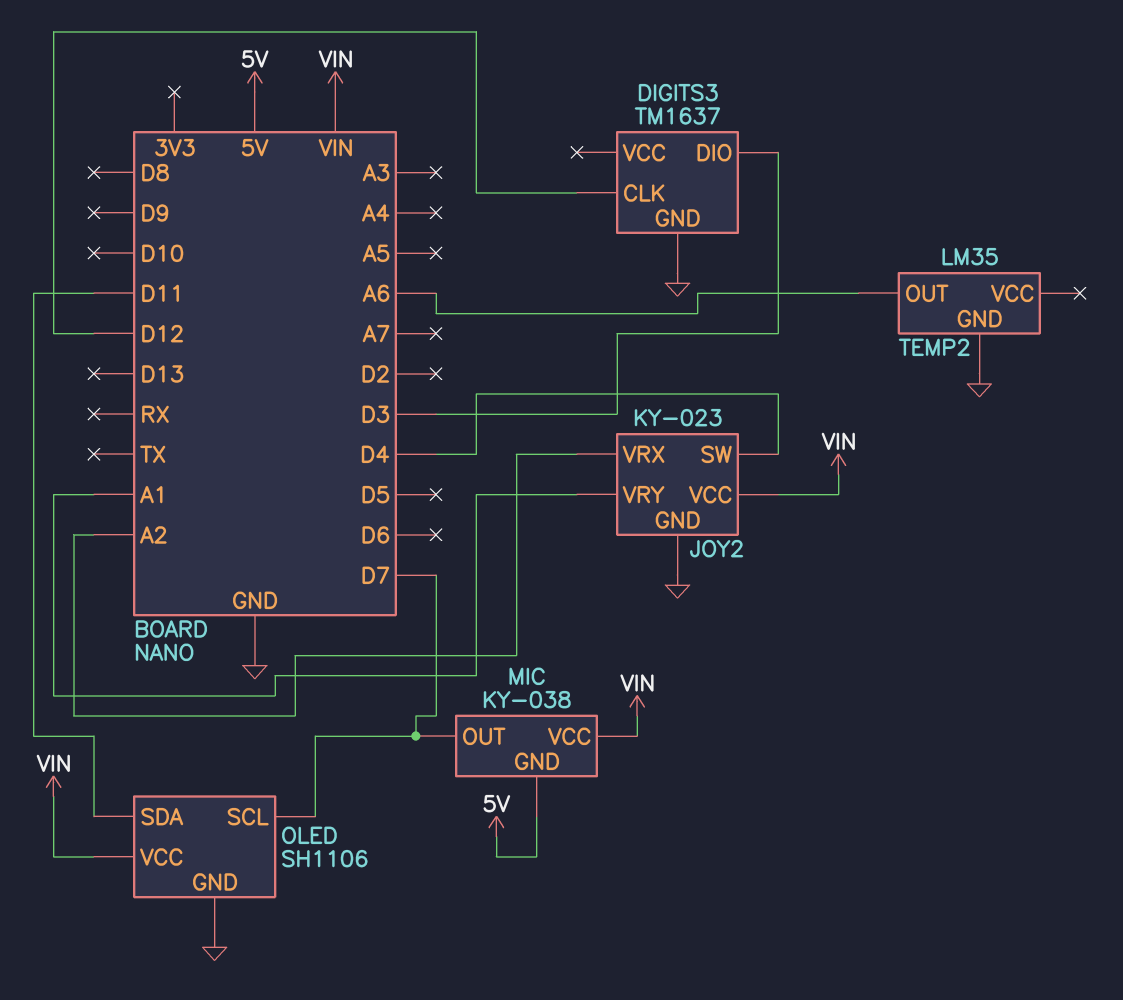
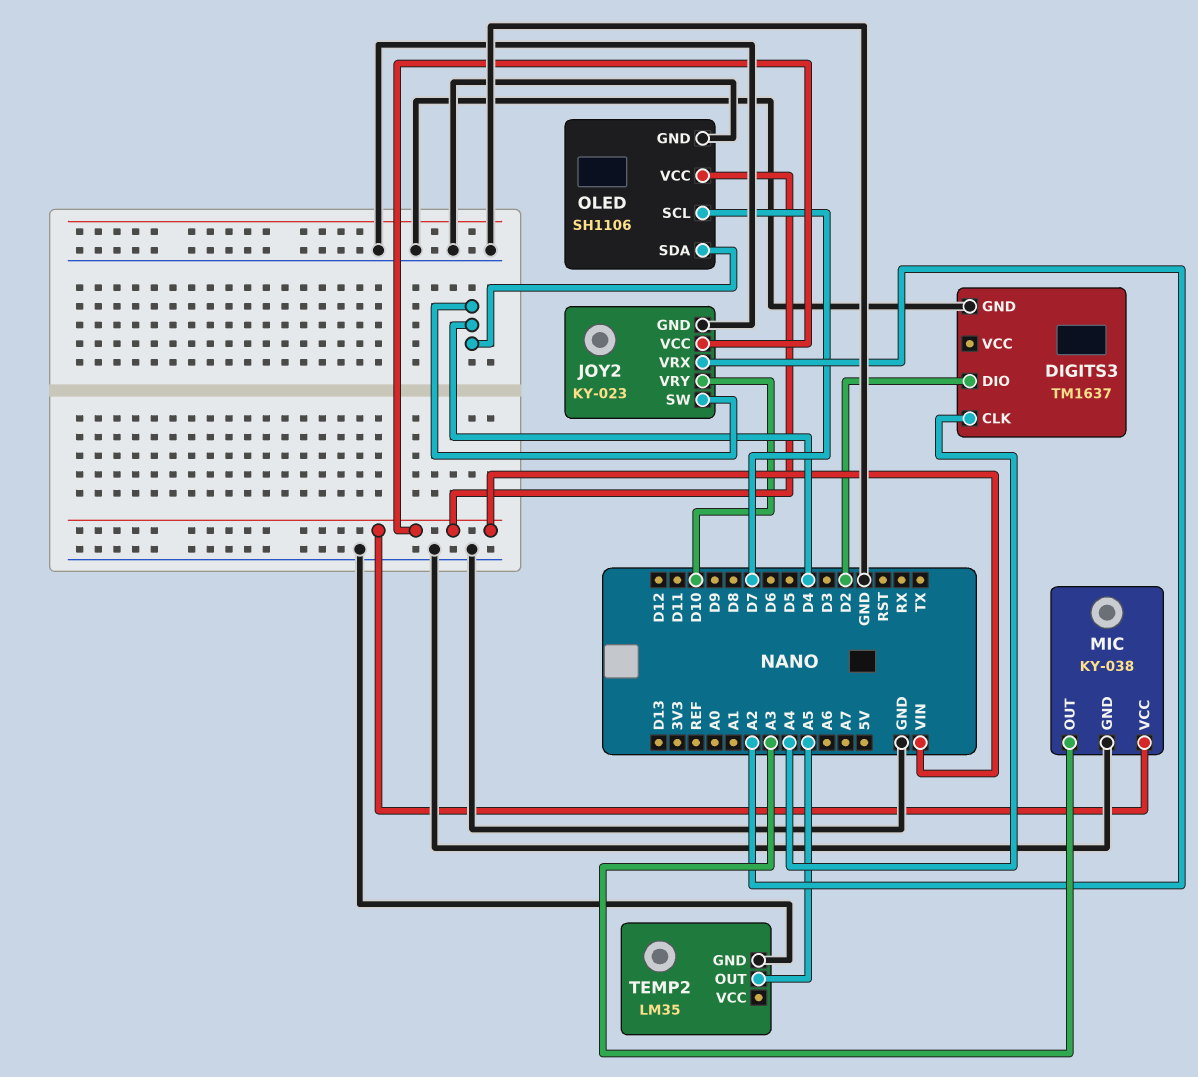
DIGITS3 pin CLK: D12 -> A4
DIGITS3 pin DIO: D3 -> D2
JOY2 pin VRY: A1 -> D10
MIC pin GND: 5V -> GND
MIC pin OUT: D7 -> A3
OLED pin SDA: D11 -> D4
TEMP2 pin OUT: A6 -> A5

